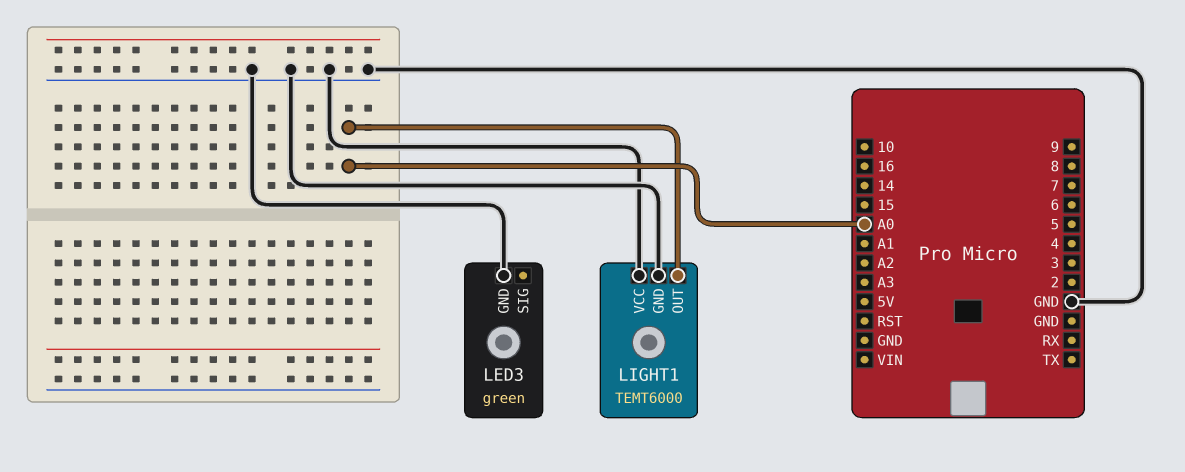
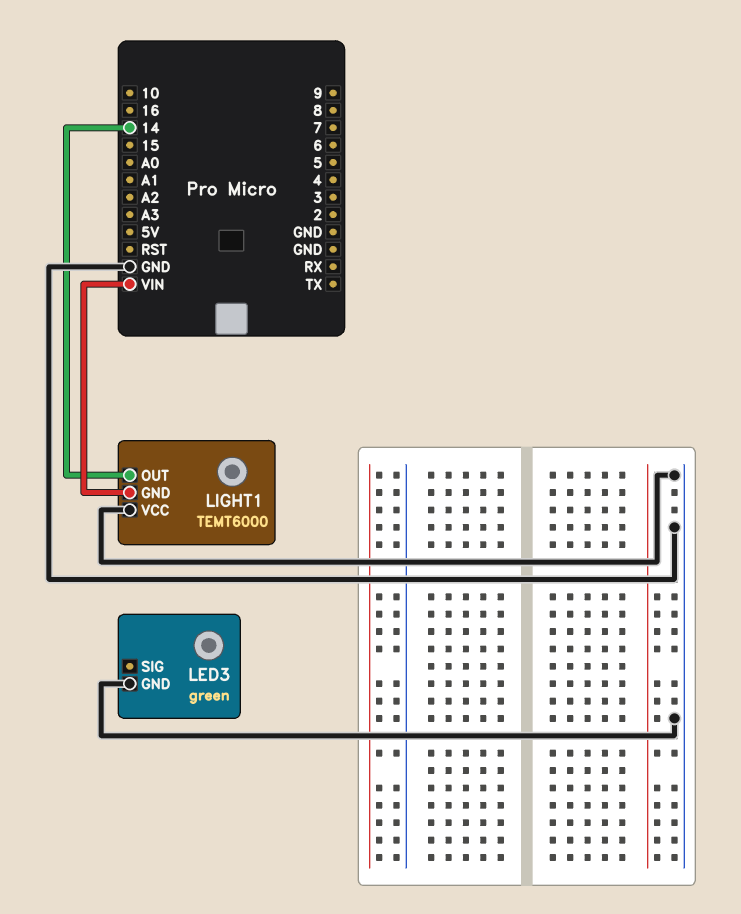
LIGHT1 pin GND: GND -> VIN
LIGHT1 pin OUT: A0 -> 14

